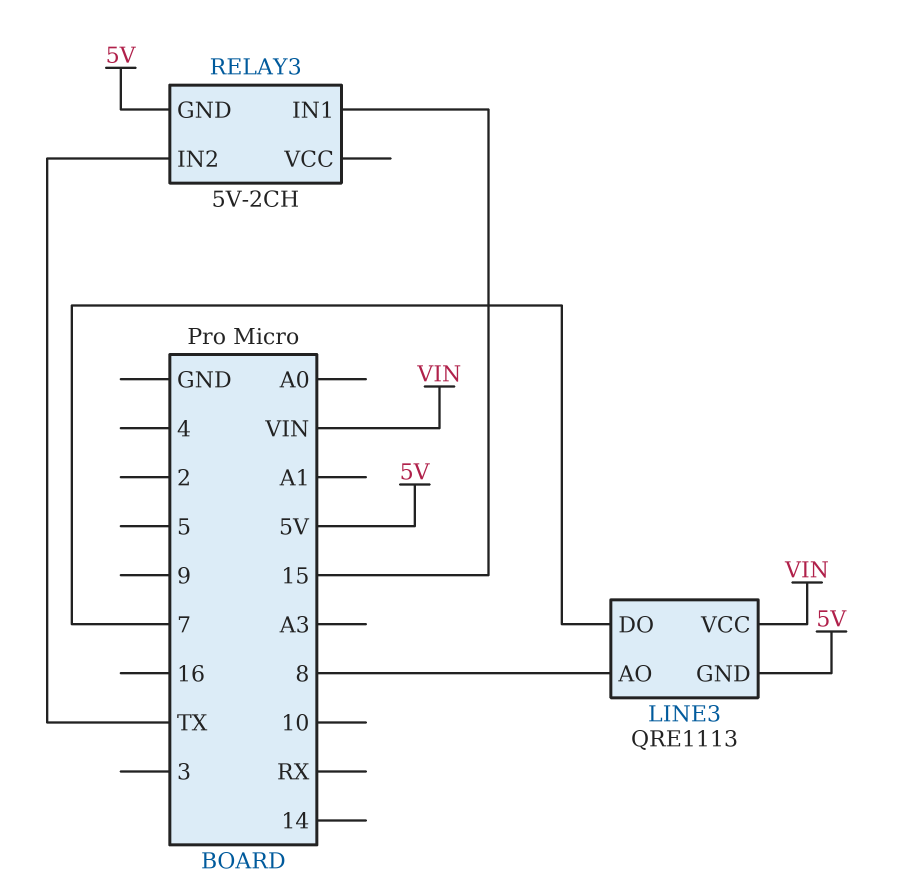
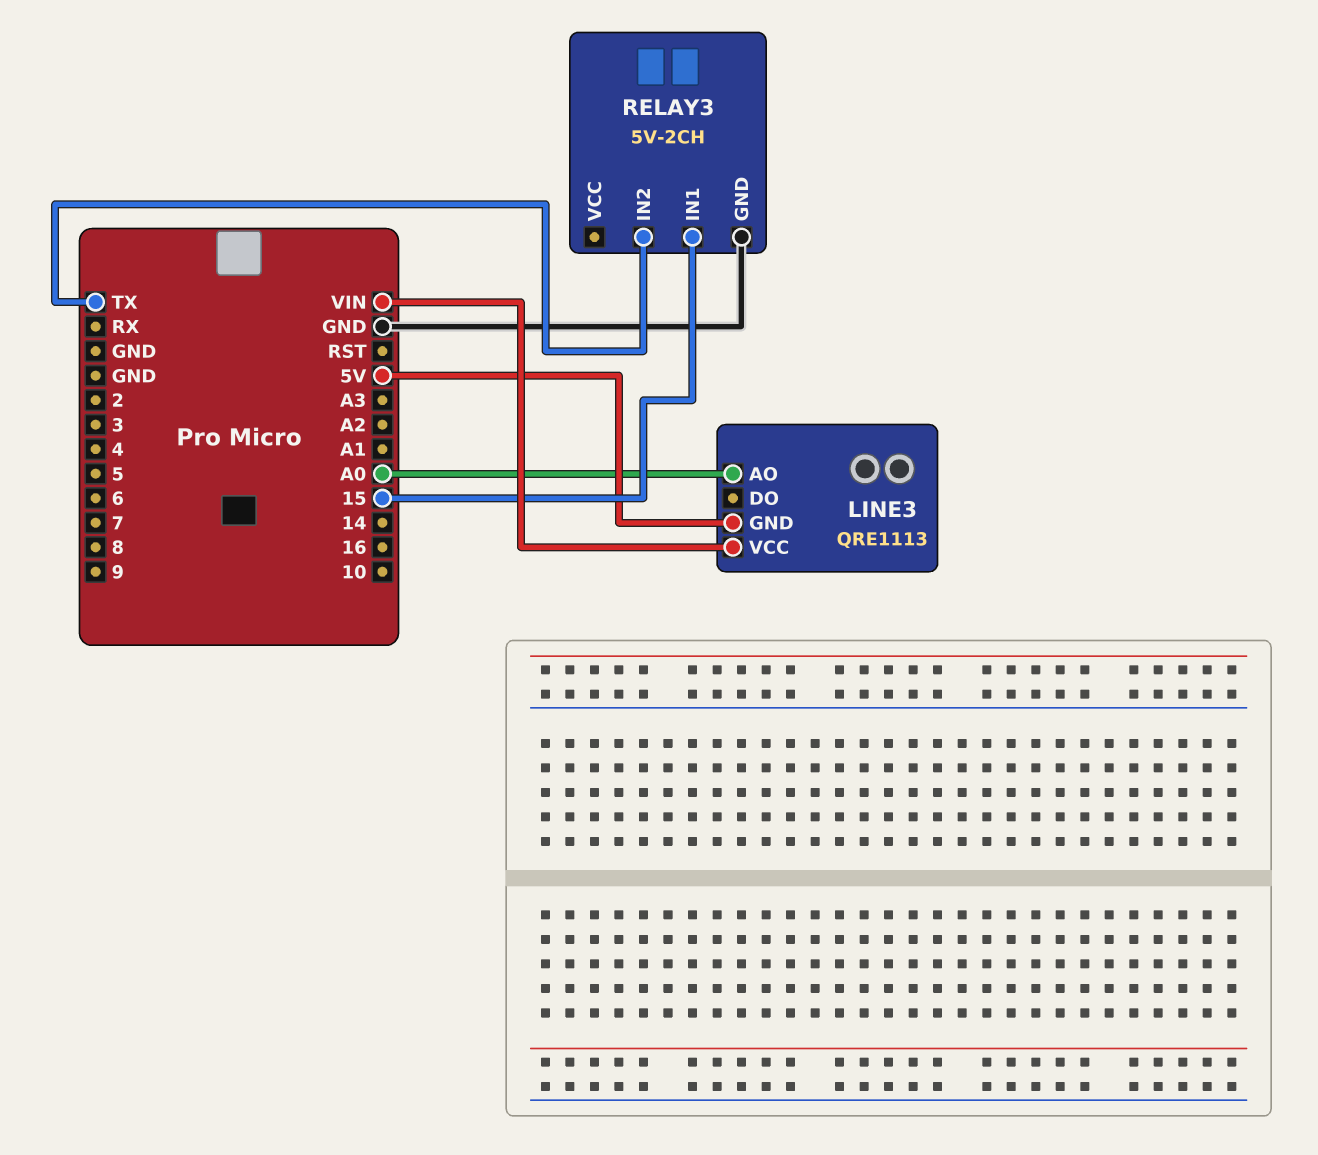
LINE3 pin AO: 8 -> A0
LINE3 pin DO: 7 -> none
RELAY3 pin GND: 5V -> GND

